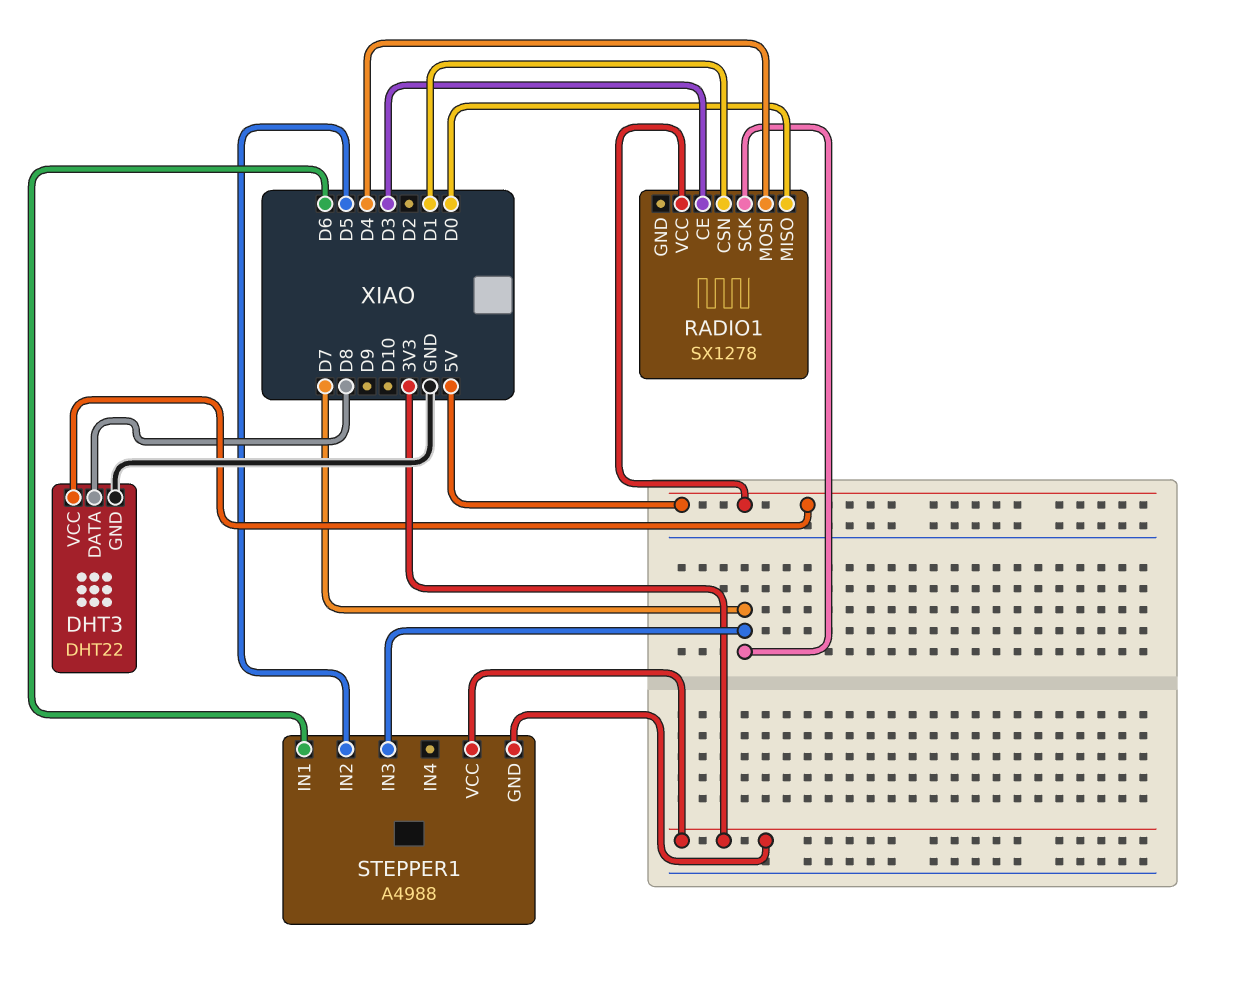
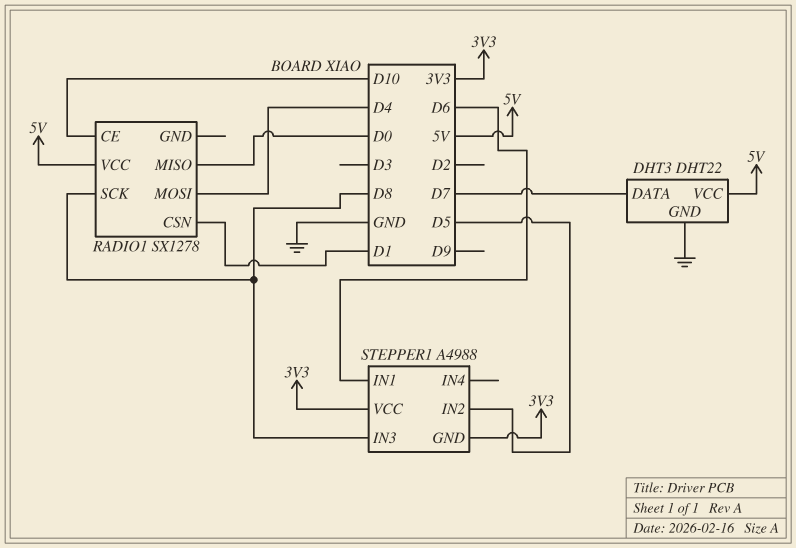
DHT3 pin DATA: D8 -> D7
RADIO1 pin CE: D3 -> D10
RADIO1 pin SCK: D7 -> D8
STEPPER1 pin IN3: D7 -> D8

